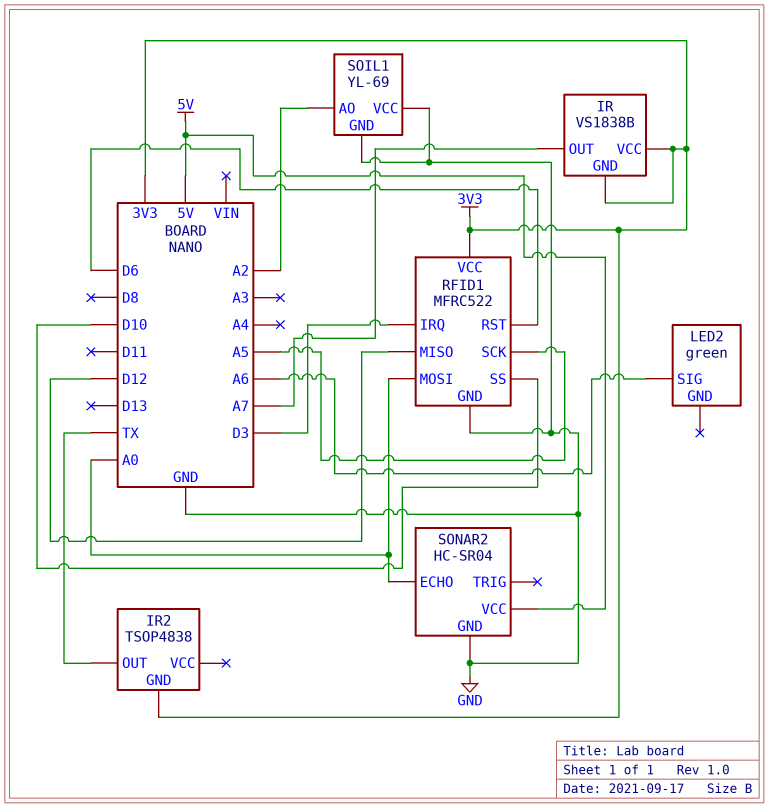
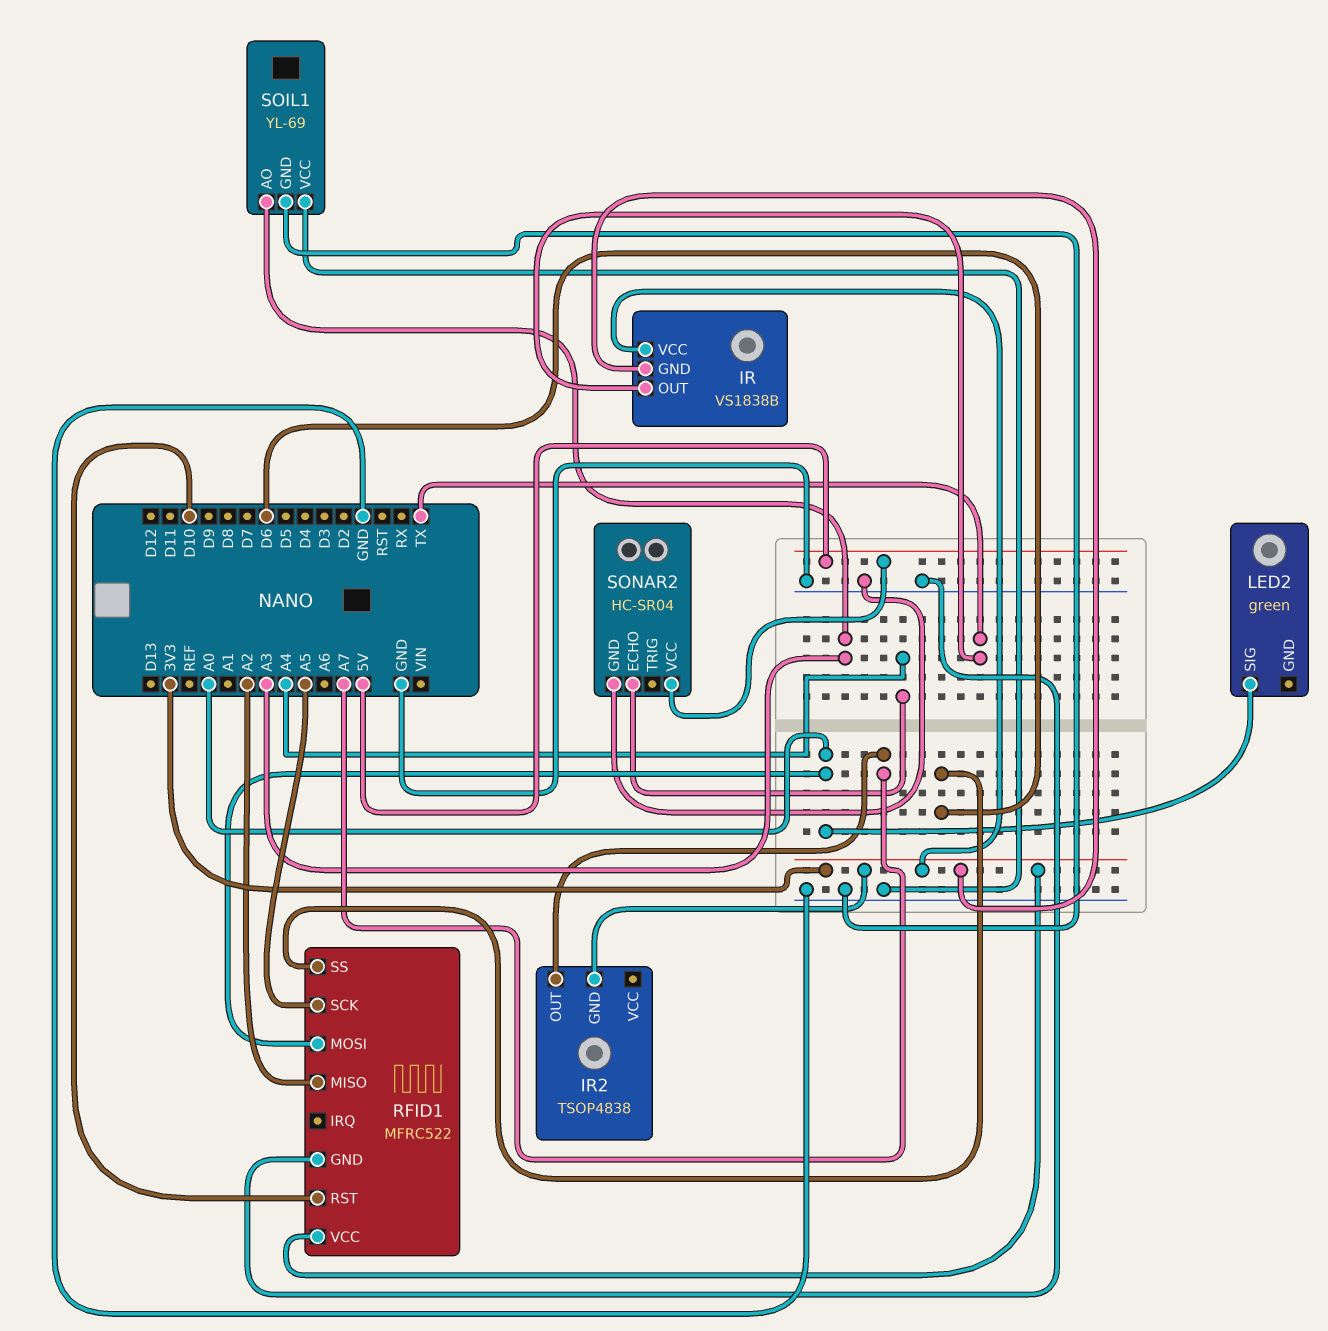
IR pin OUT: A7 -> TX
IR2 pin OUT: TX -> A7
LED2 pin SIG: A6 -> A0
RFID1 pin IRQ: D3 -> none
RFID1 pin MISO: D12 -> A2
RFID1 pin RST: D6 -> D10
RFID1 pin SS: D10 -> D6
SOIL1 pin AO: A2 -> A3
SONAR2 pin ECHO: A0 -> A4

